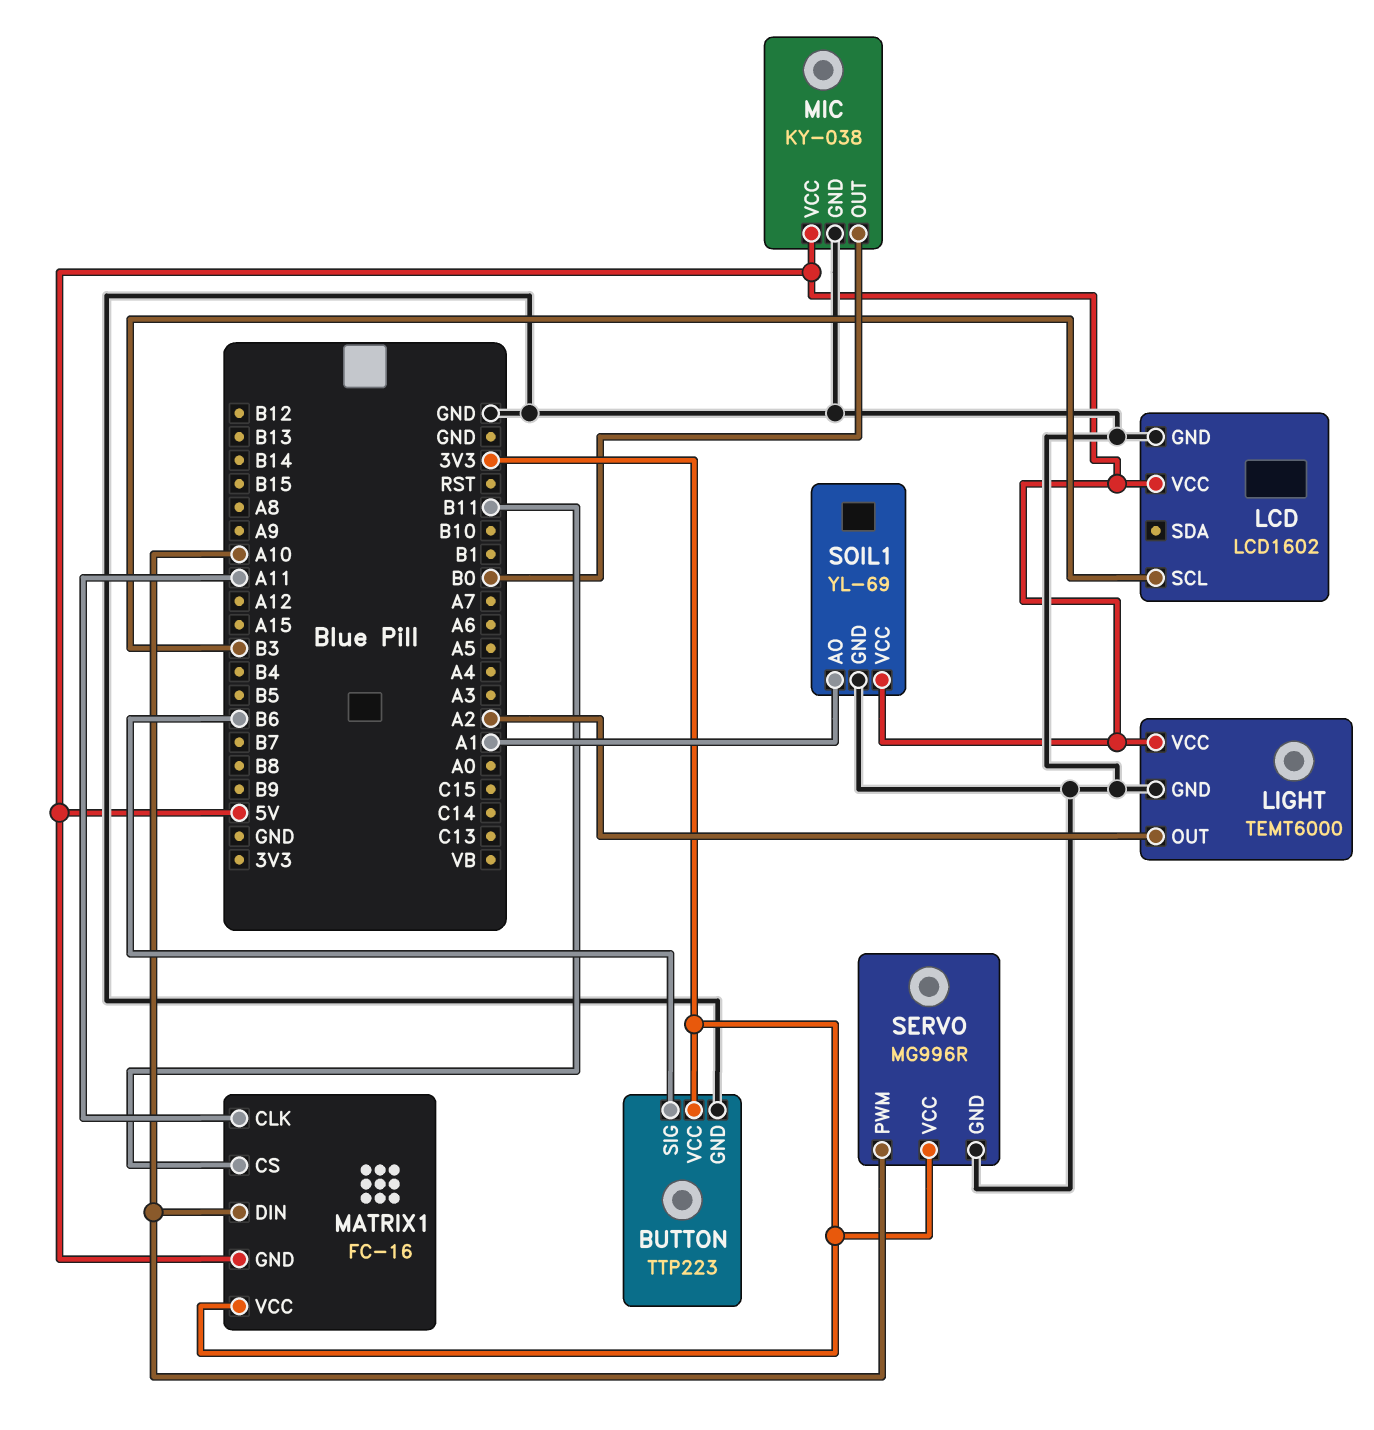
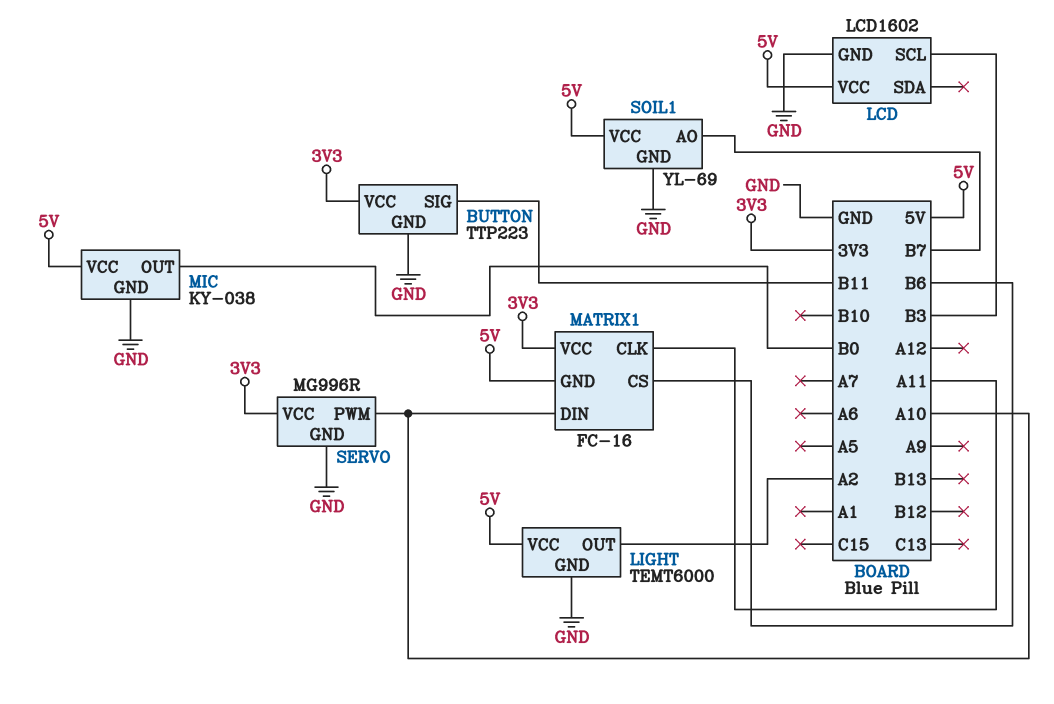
BUTTON pin SIG: B6 -> B11
MATRIX1 pin CS: B11 -> B6
SOIL1 pin AO: A1 -> B7

